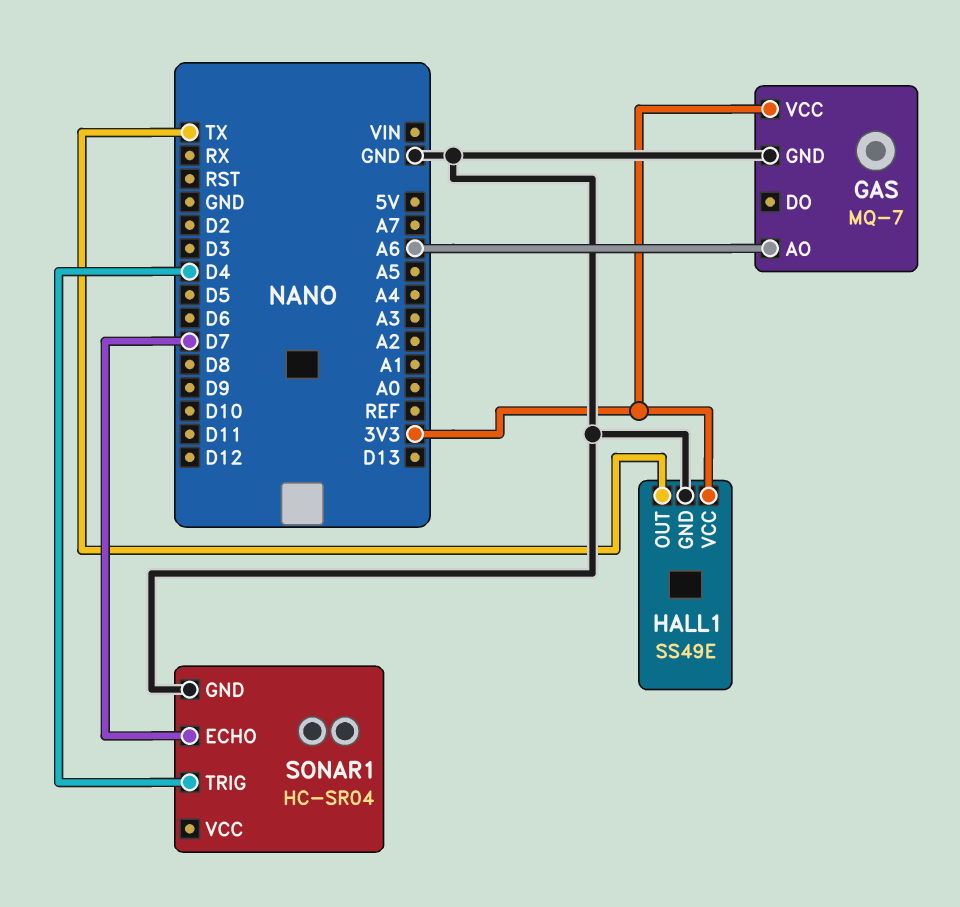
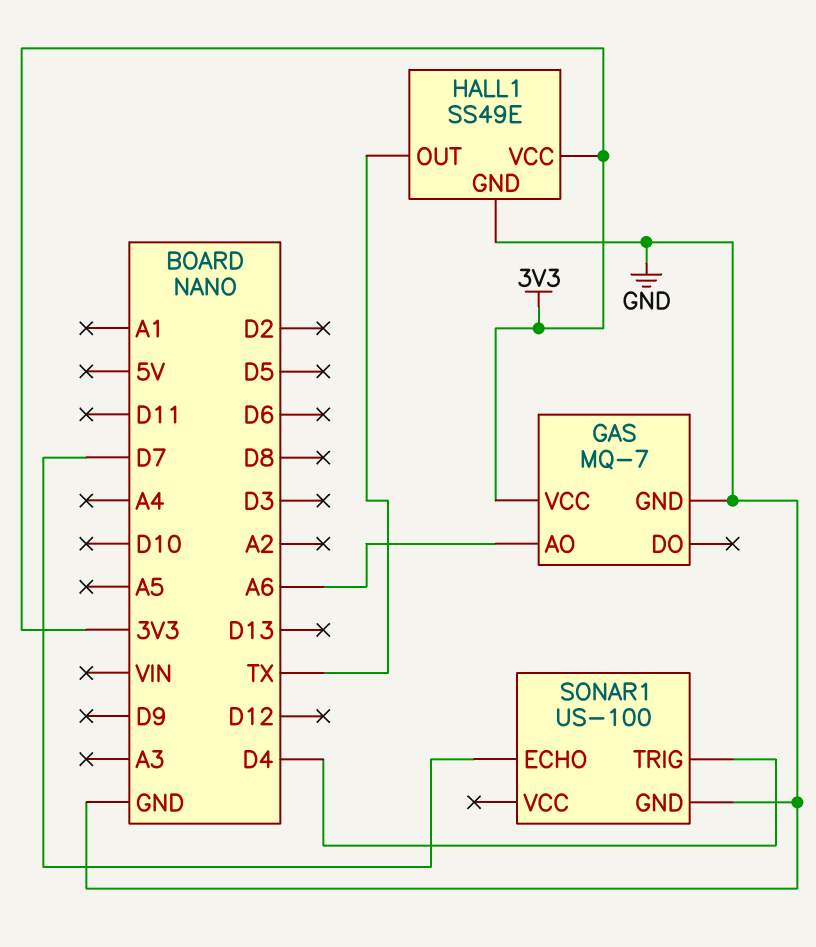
SONAR1: HC-SR04 -> US-100

